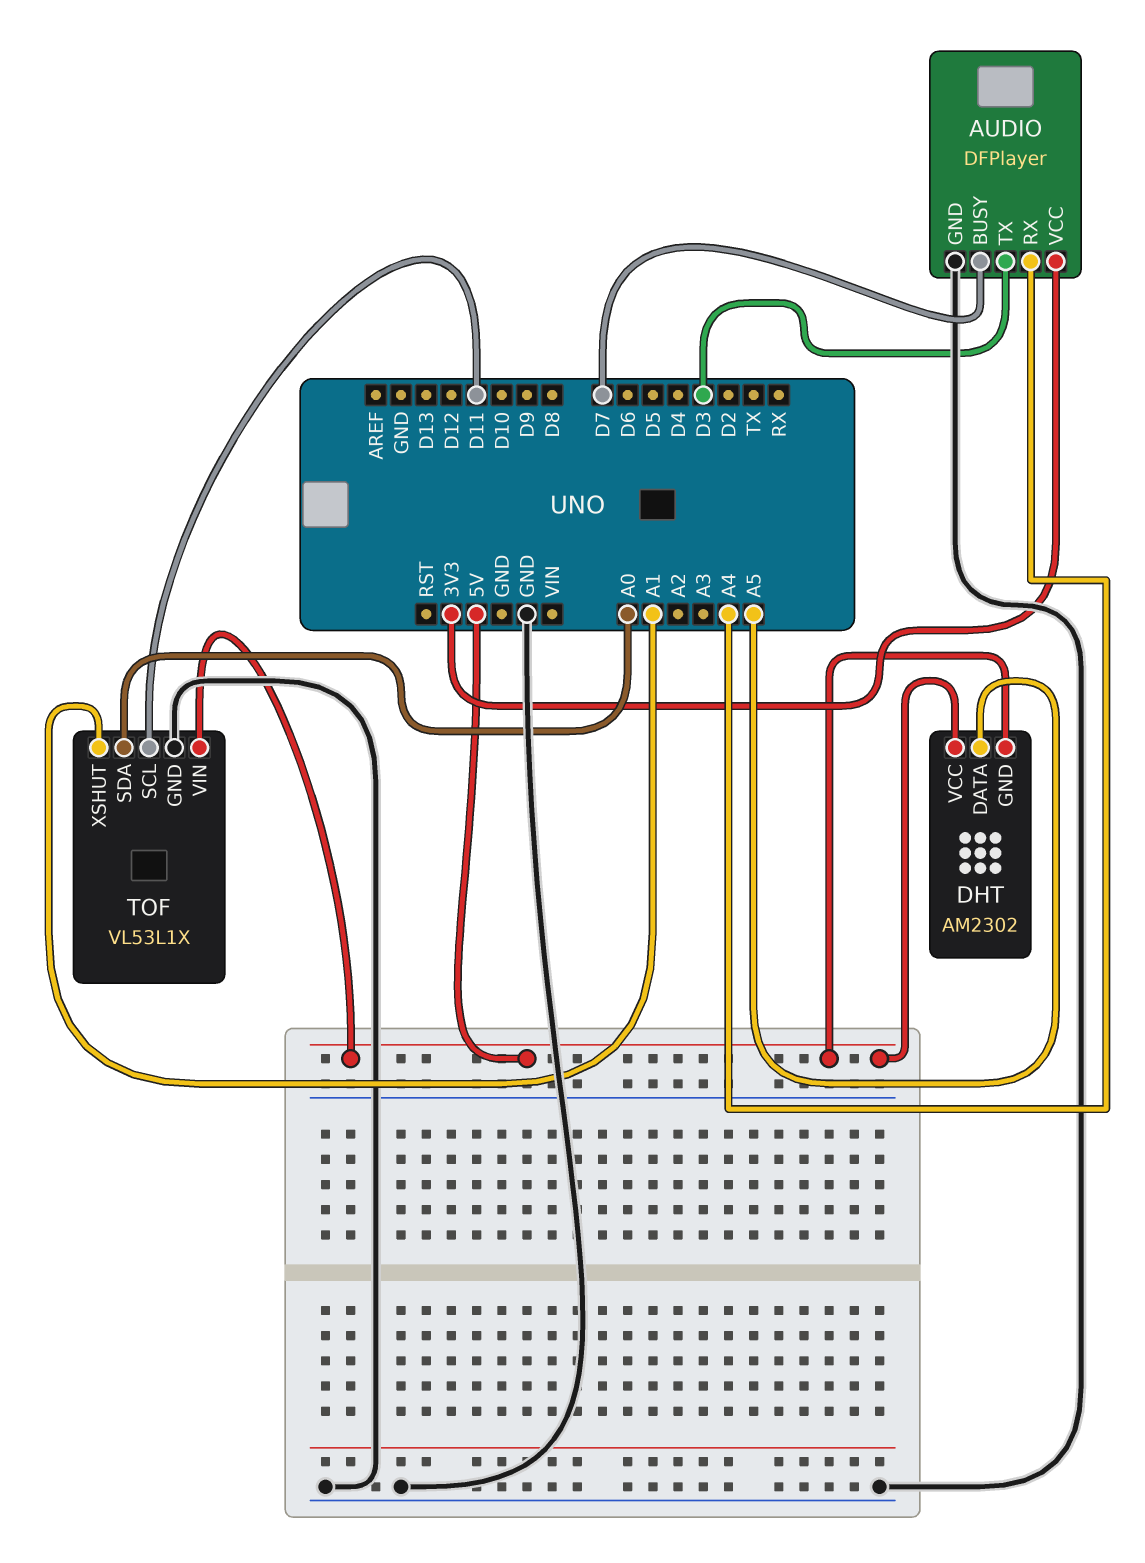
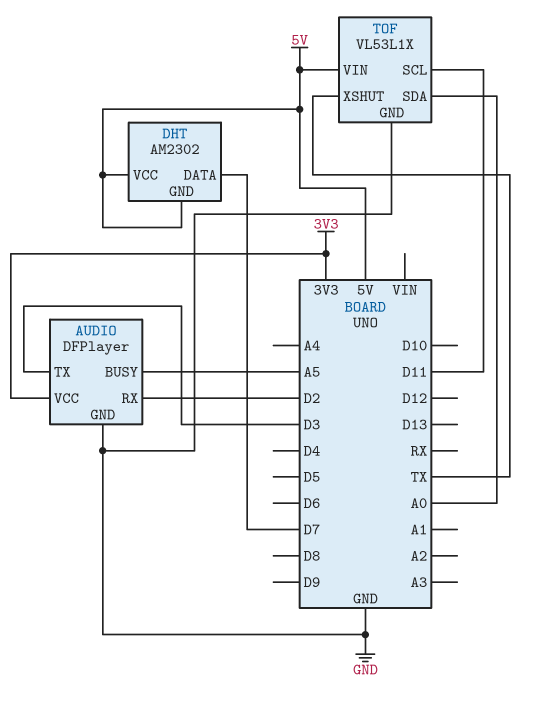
AUDIO pin BUSY: D7 -> A5
AUDIO pin RX: A4 -> D2
DHT pin DATA: A5 -> D7
TOF pin XSHUT: A1 -> TX

